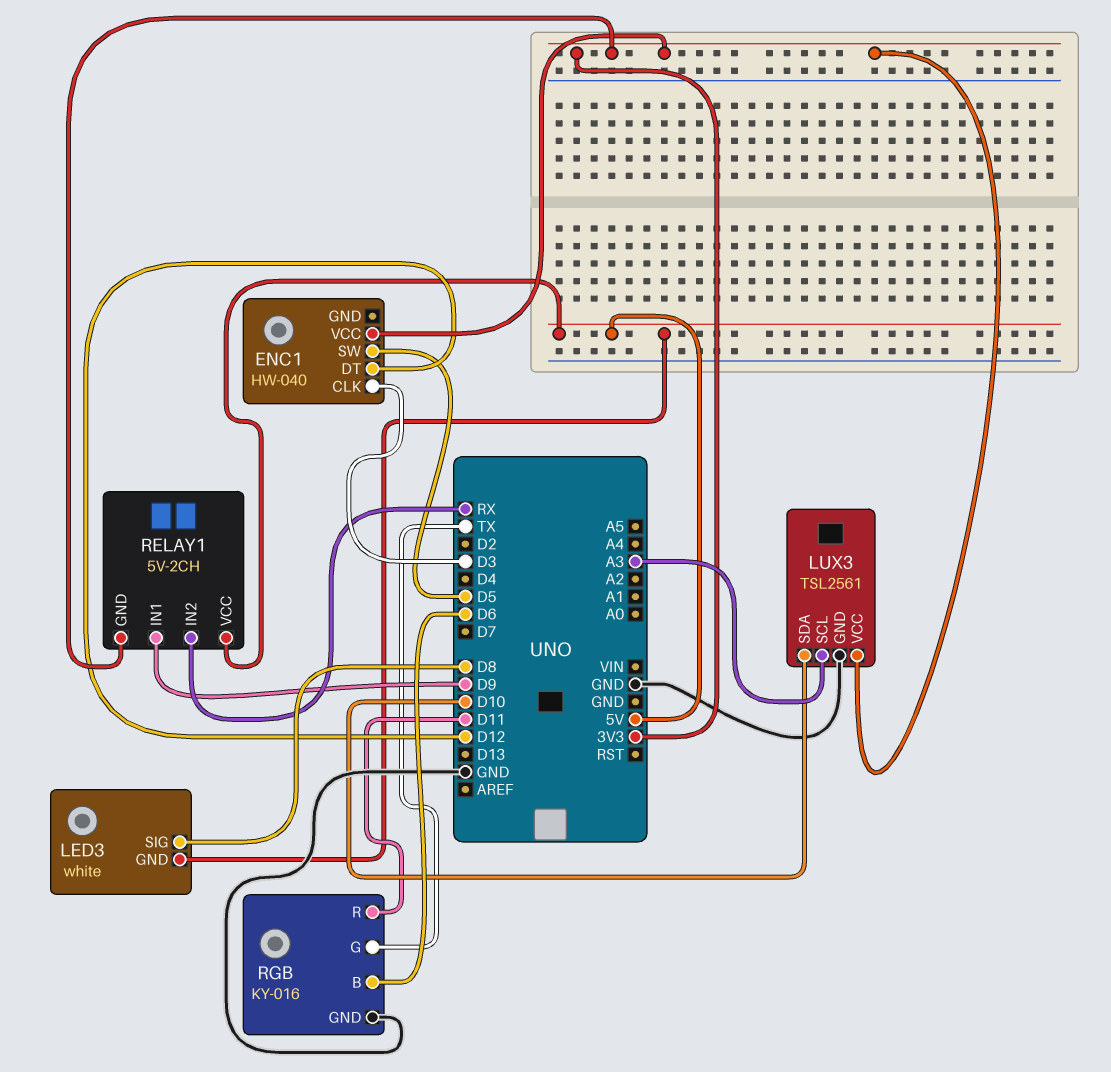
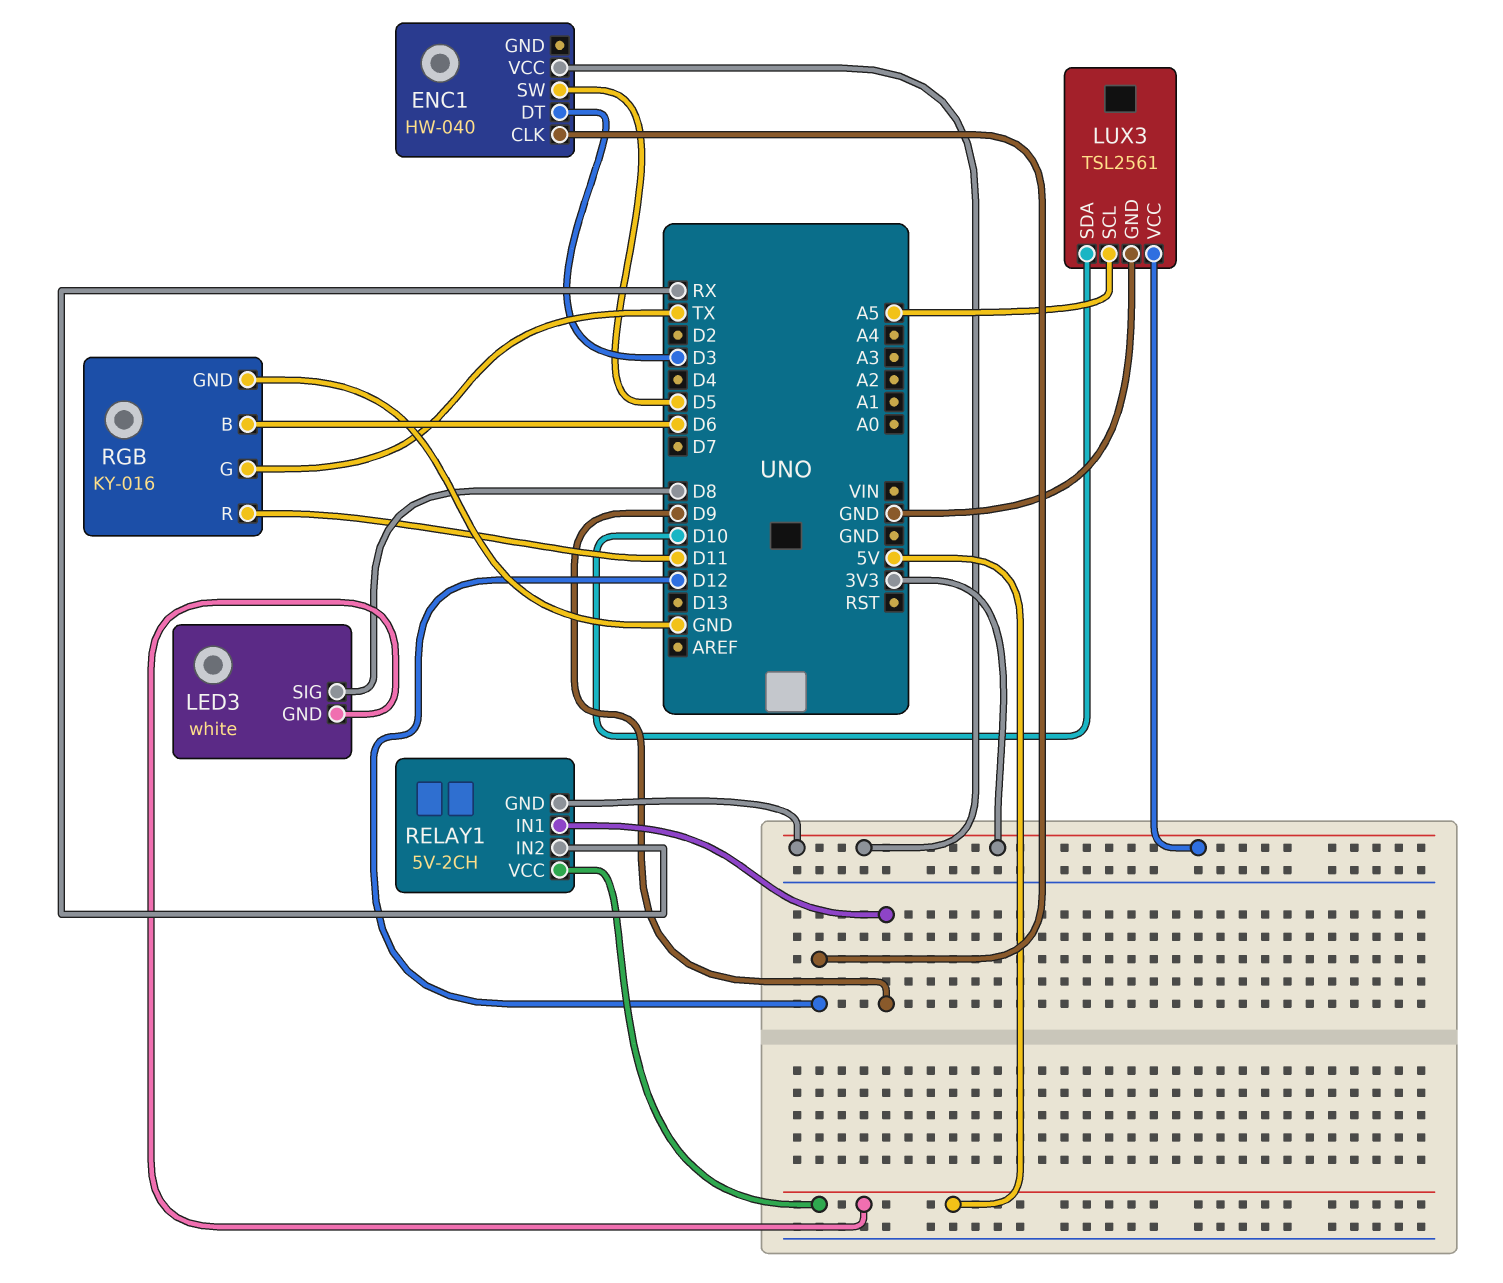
ENC1 pin CLK: D3 -> D12
ENC1 pin DT: D12 -> D3
LUX3 pin SCL: A3 -> A5

